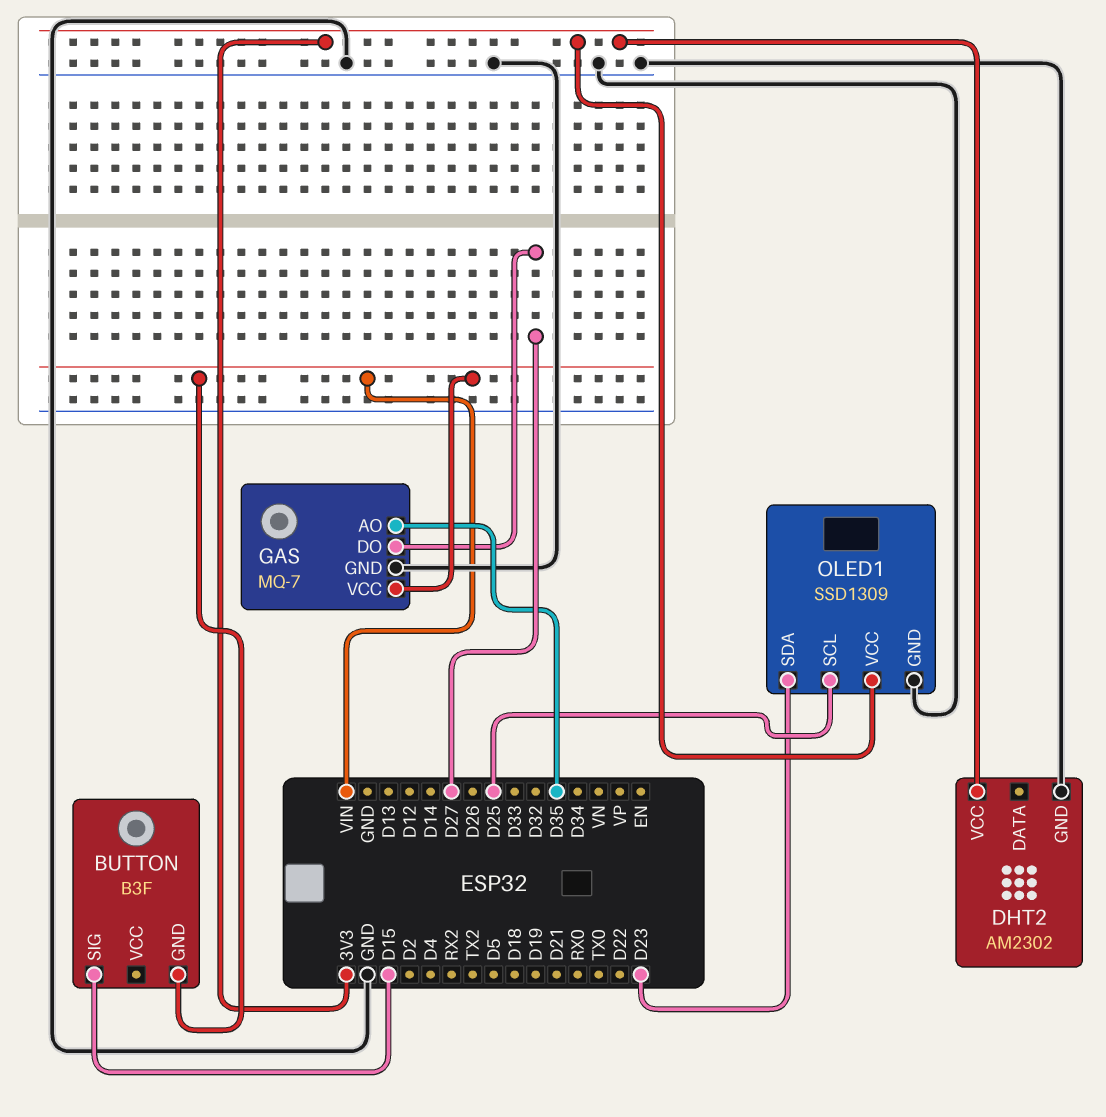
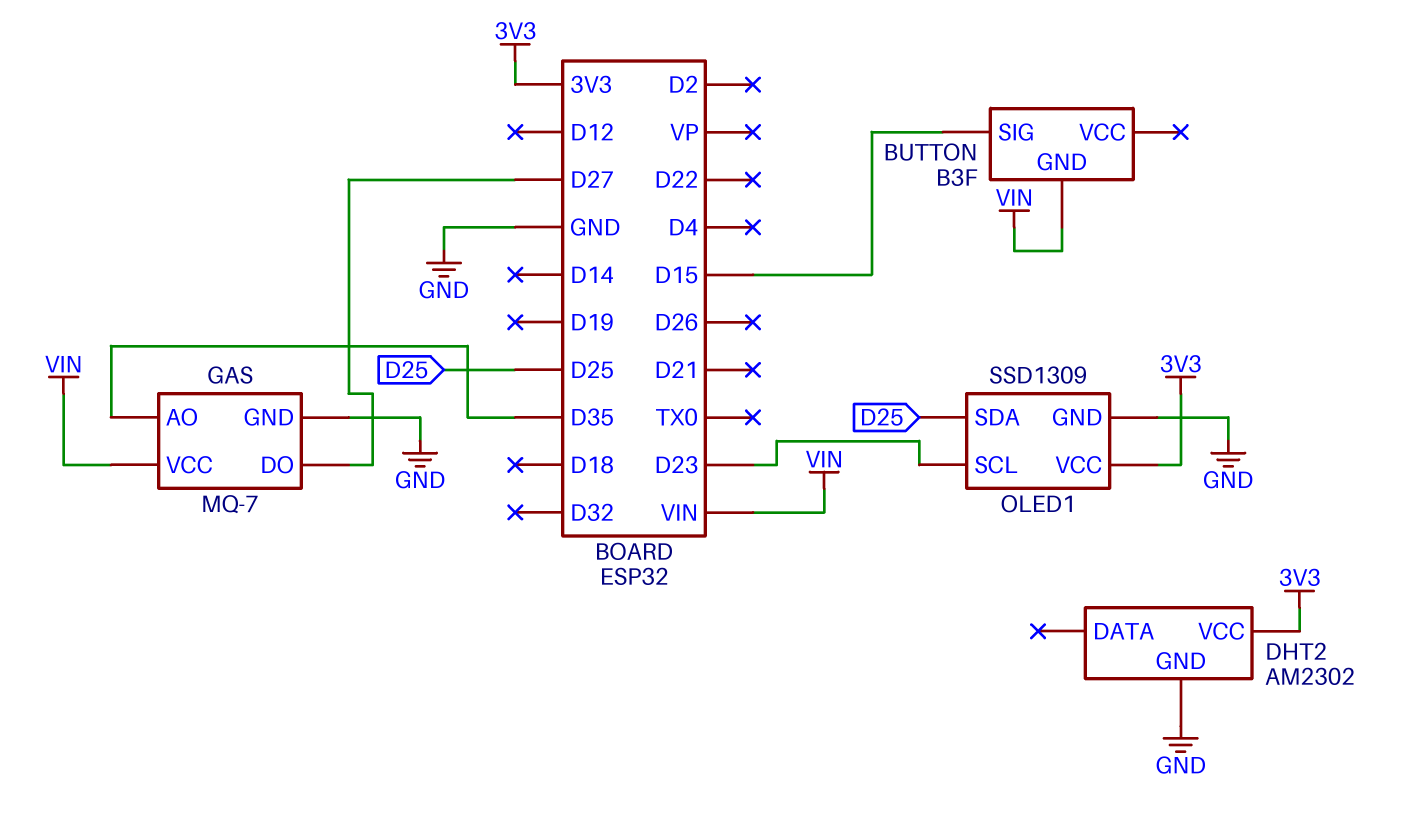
OLED1 pin SCL: D25 -> D23
OLED1 pin SDA: D23 -> D25

